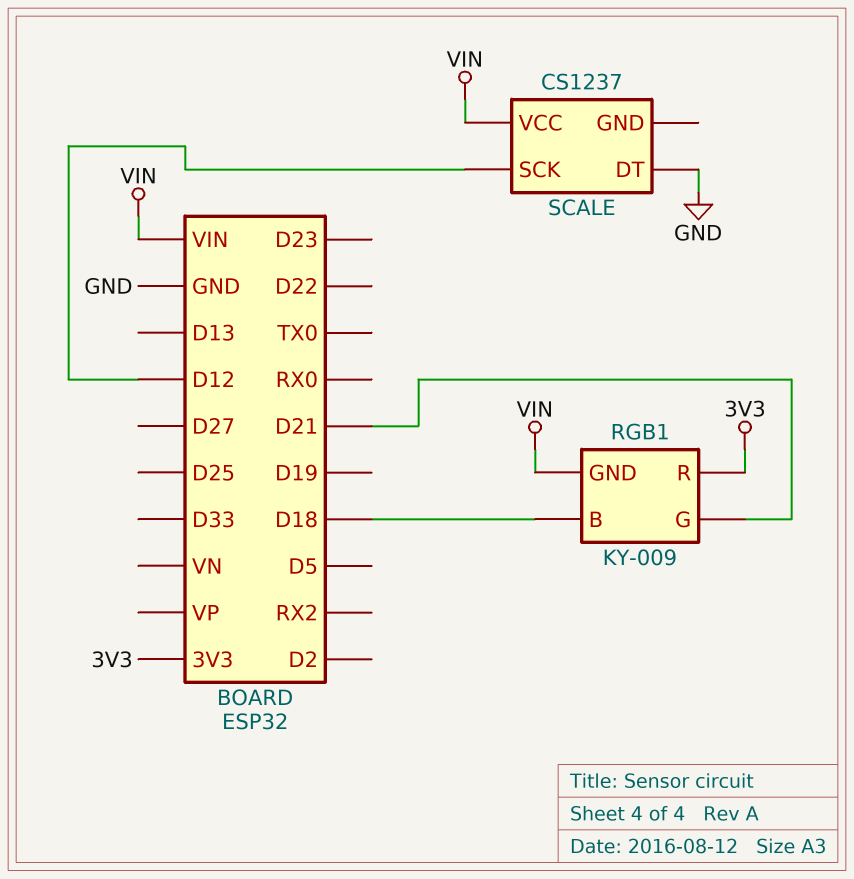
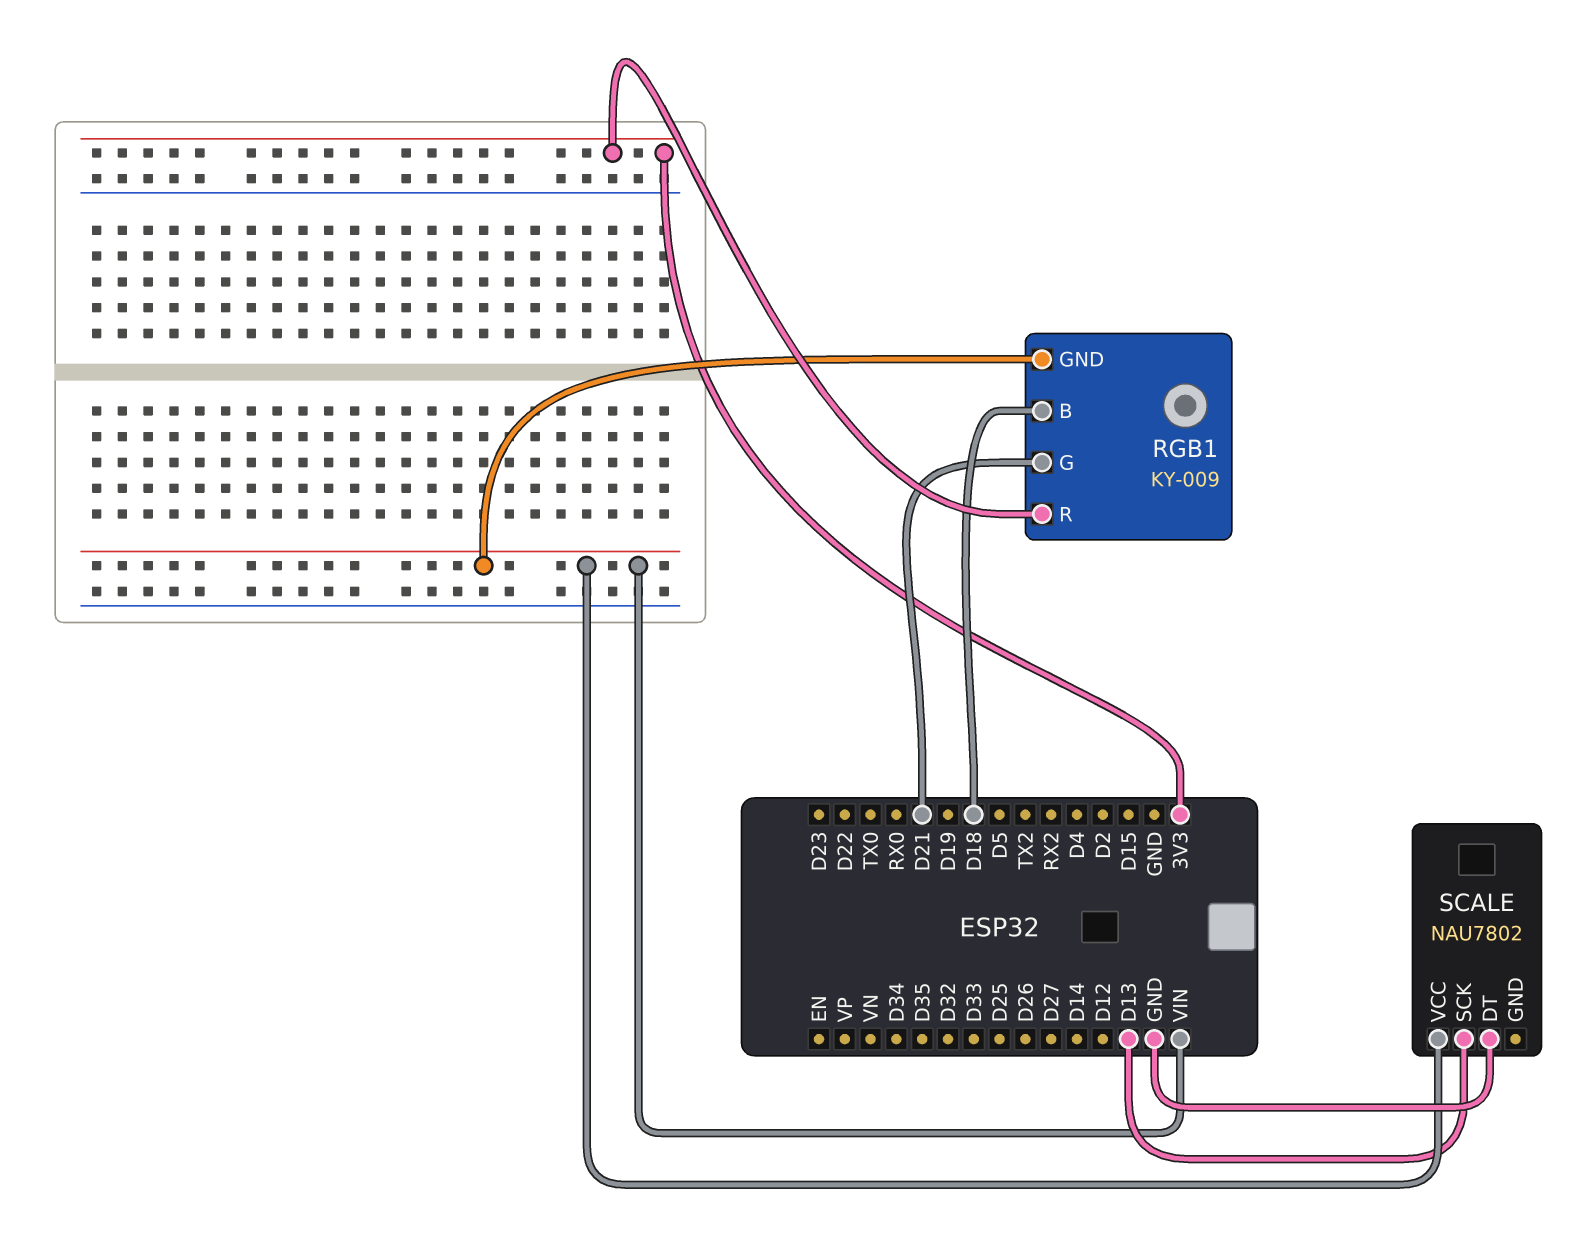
SCALE: CS1237 -> NAU7802
SCALE pin SCK: D12 -> D13

